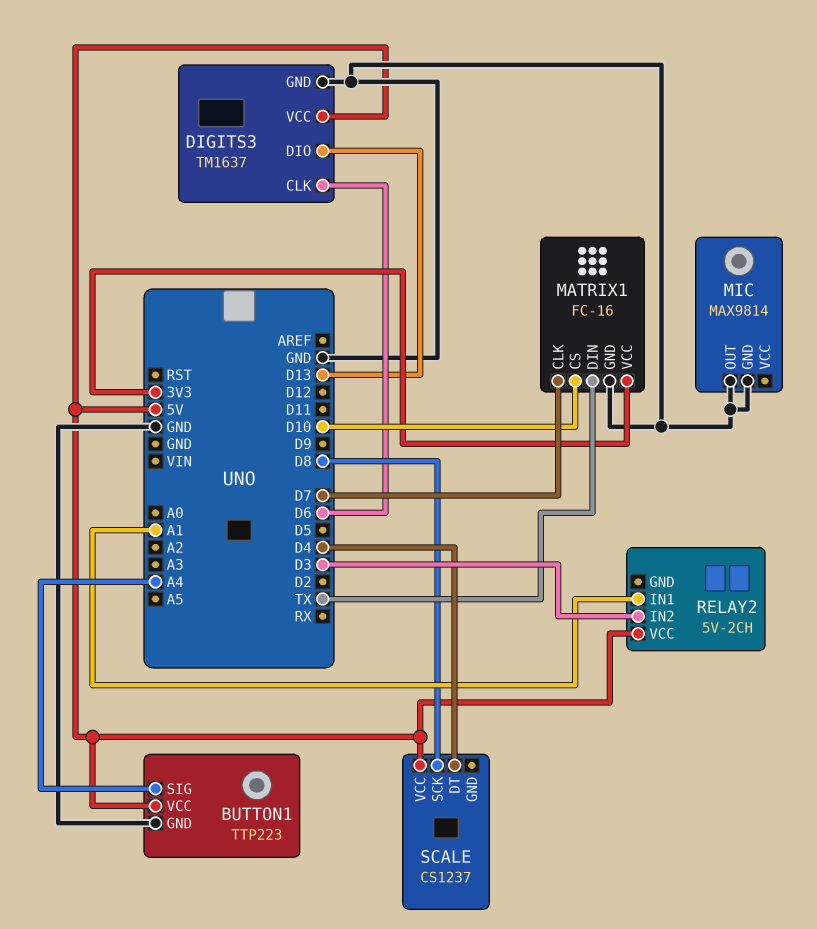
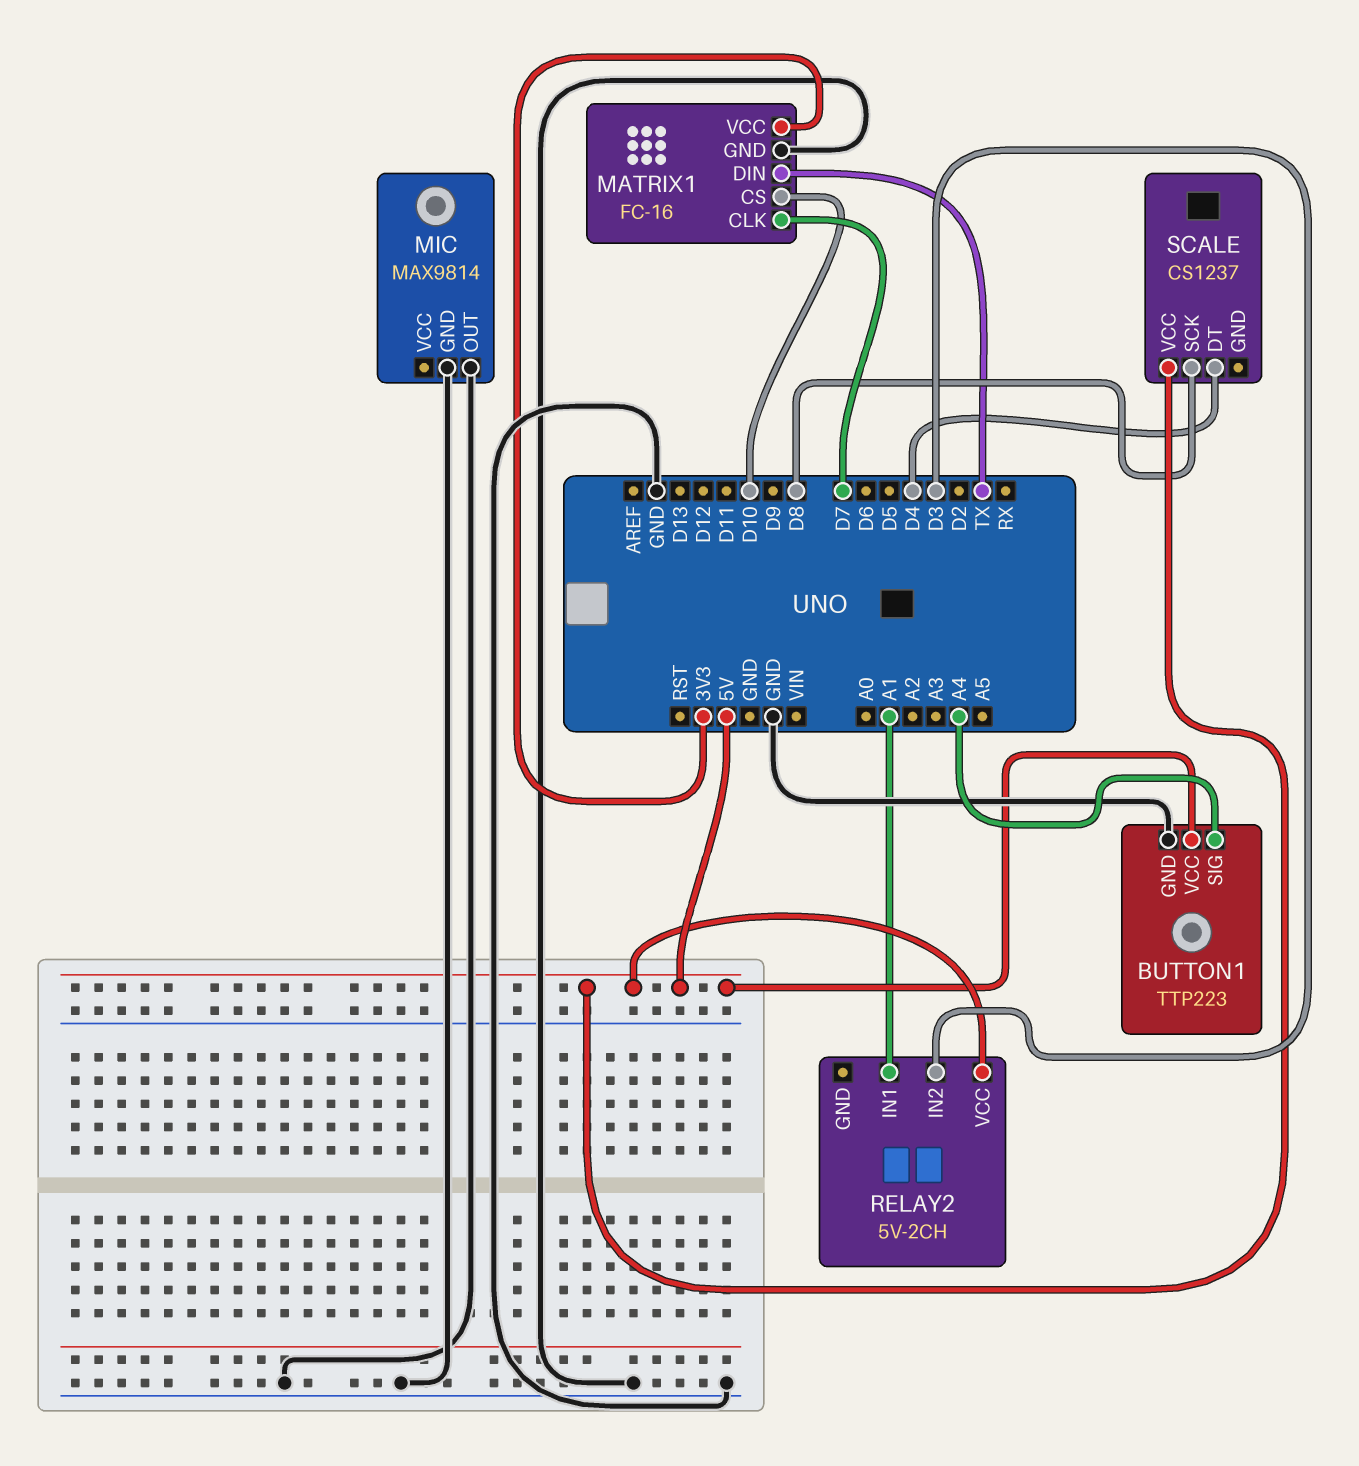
DIGITS3: TM1637 -> none
DIGITS3 pin CLK: D6 -> none
DIGITS3 pin DIO: D13 -> none
DIGITS3 pin GND: GND -> none
DIGITS3 pin VCC: 5V -> none

